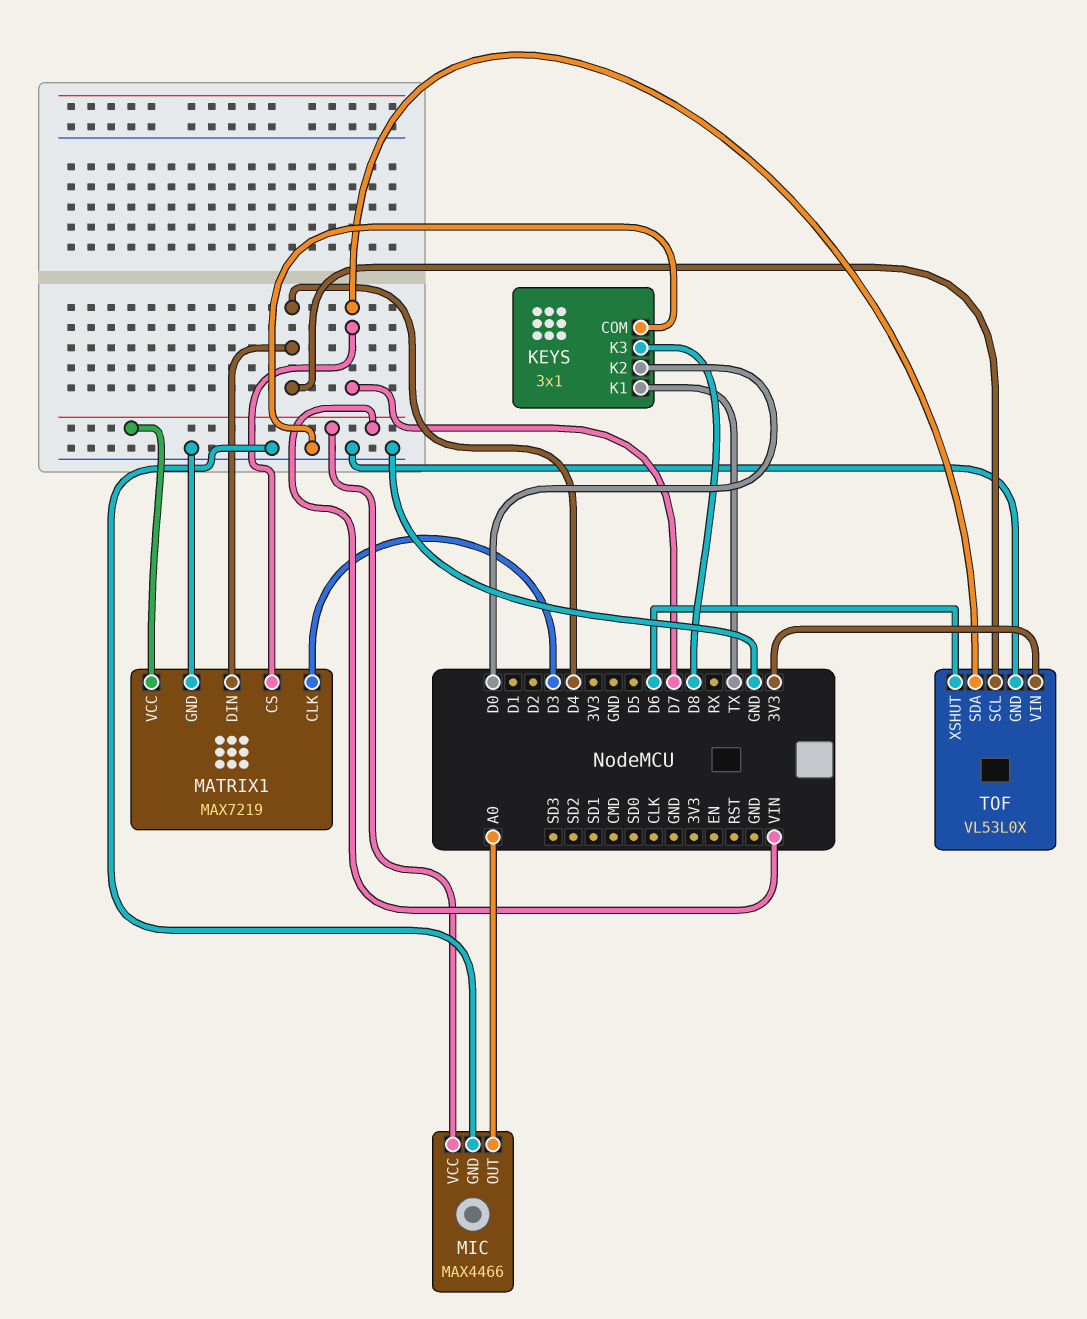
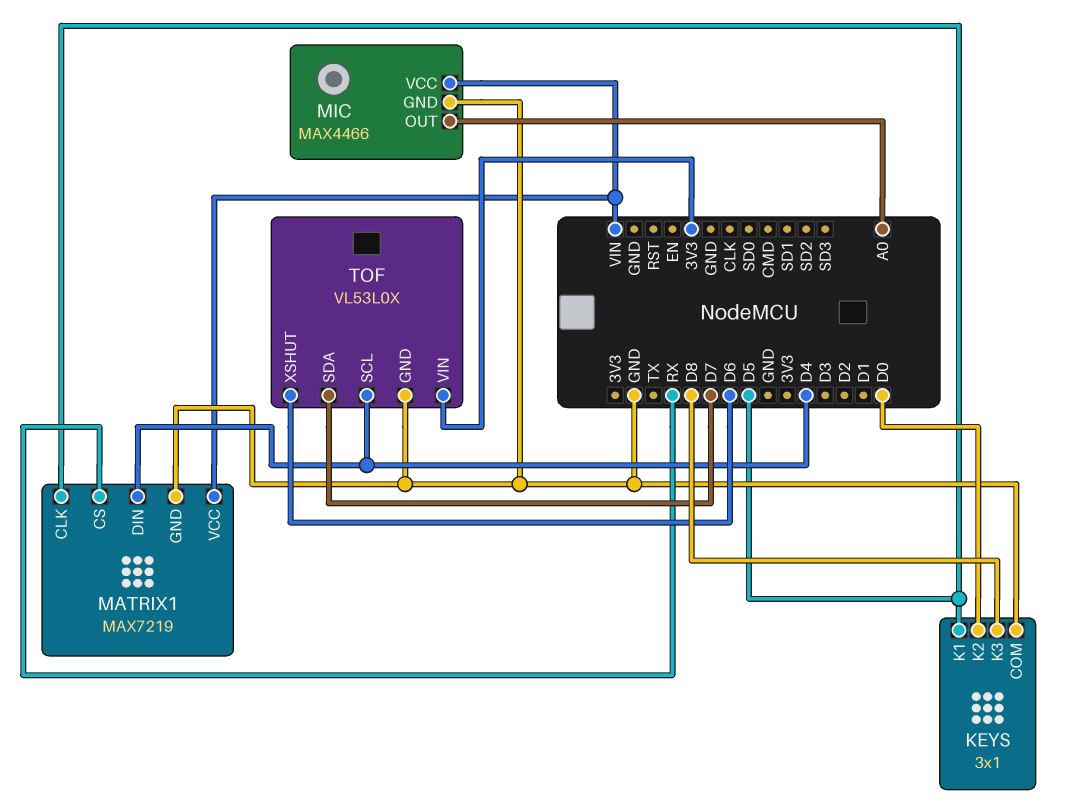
KEYS pin K1: TX -> D5
MATRIX1 pin CLK: D3 -> D5
MATRIX1 pin CS: D7 -> RX

